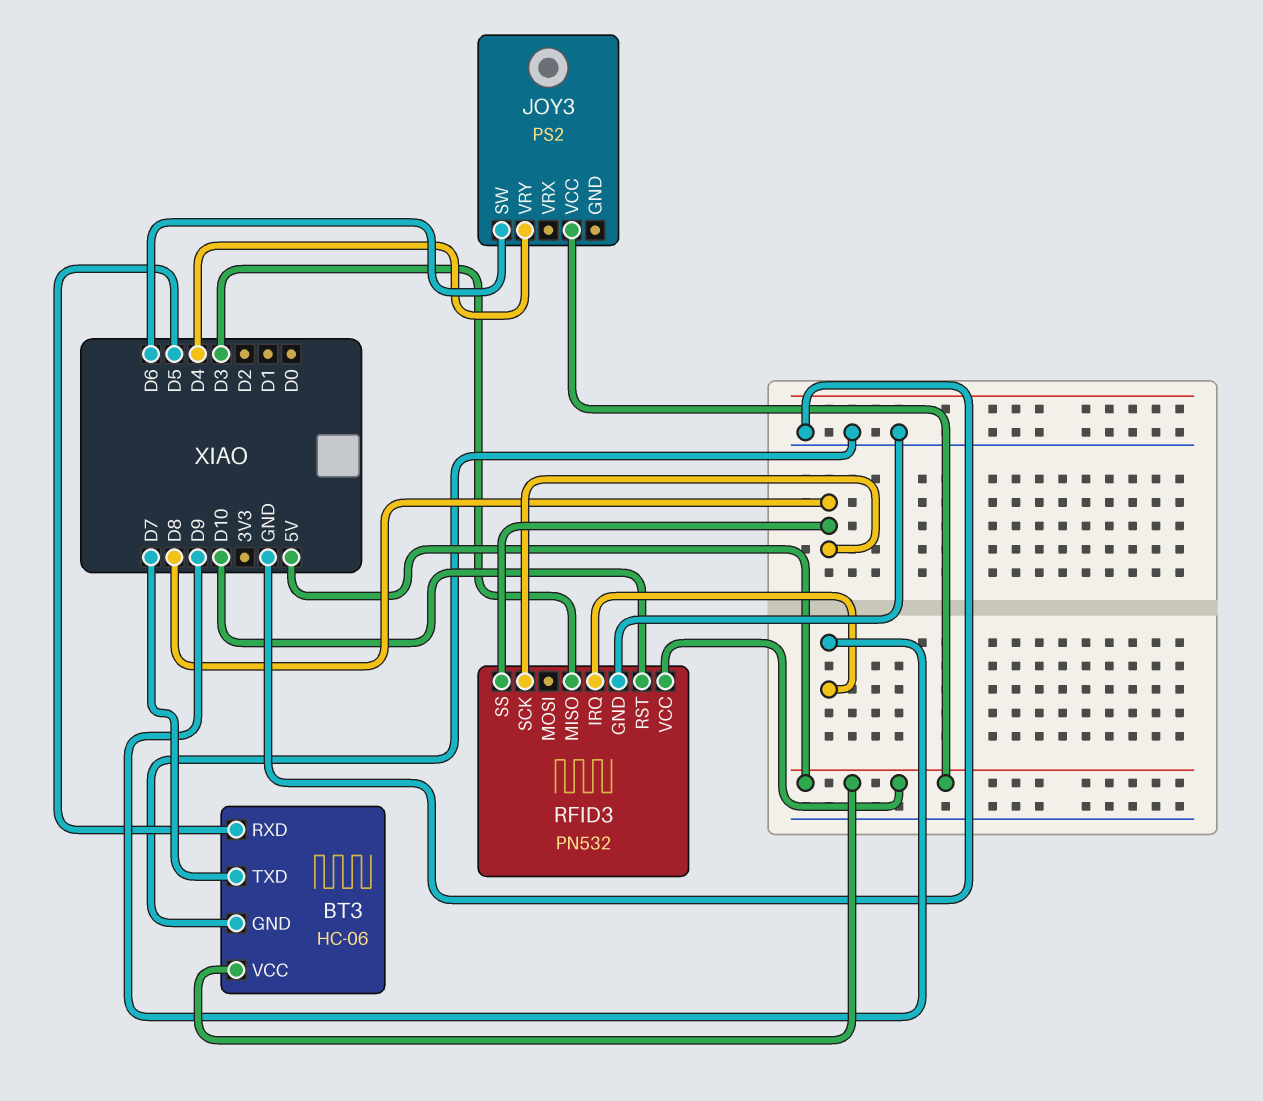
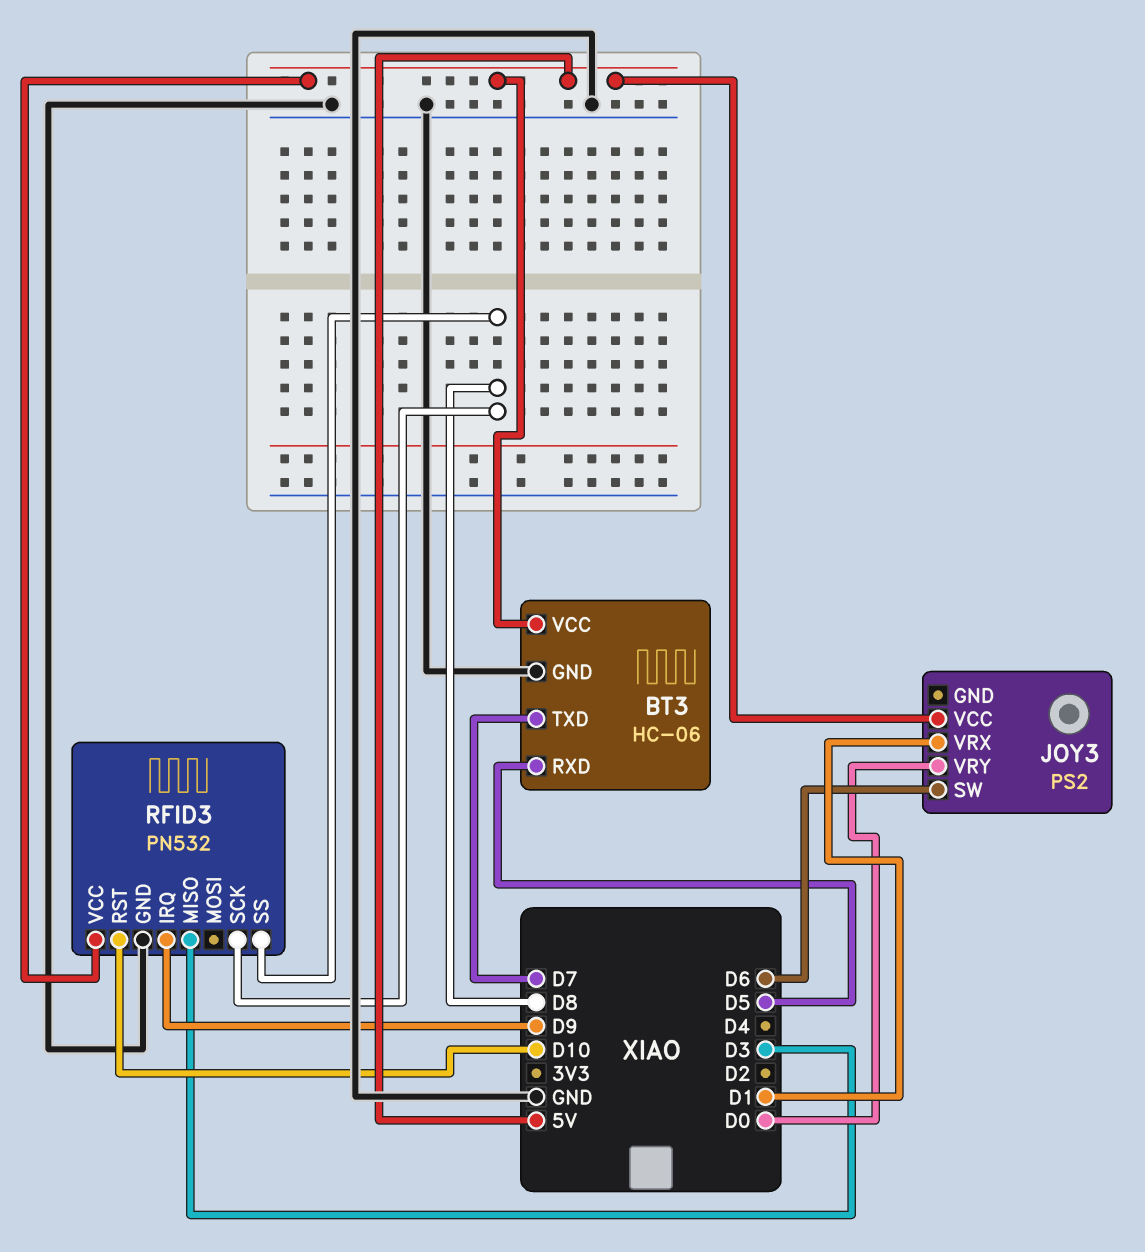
JOY3 pin VRX: none -> D1
JOY3 pin VRY: D4 -> D0

